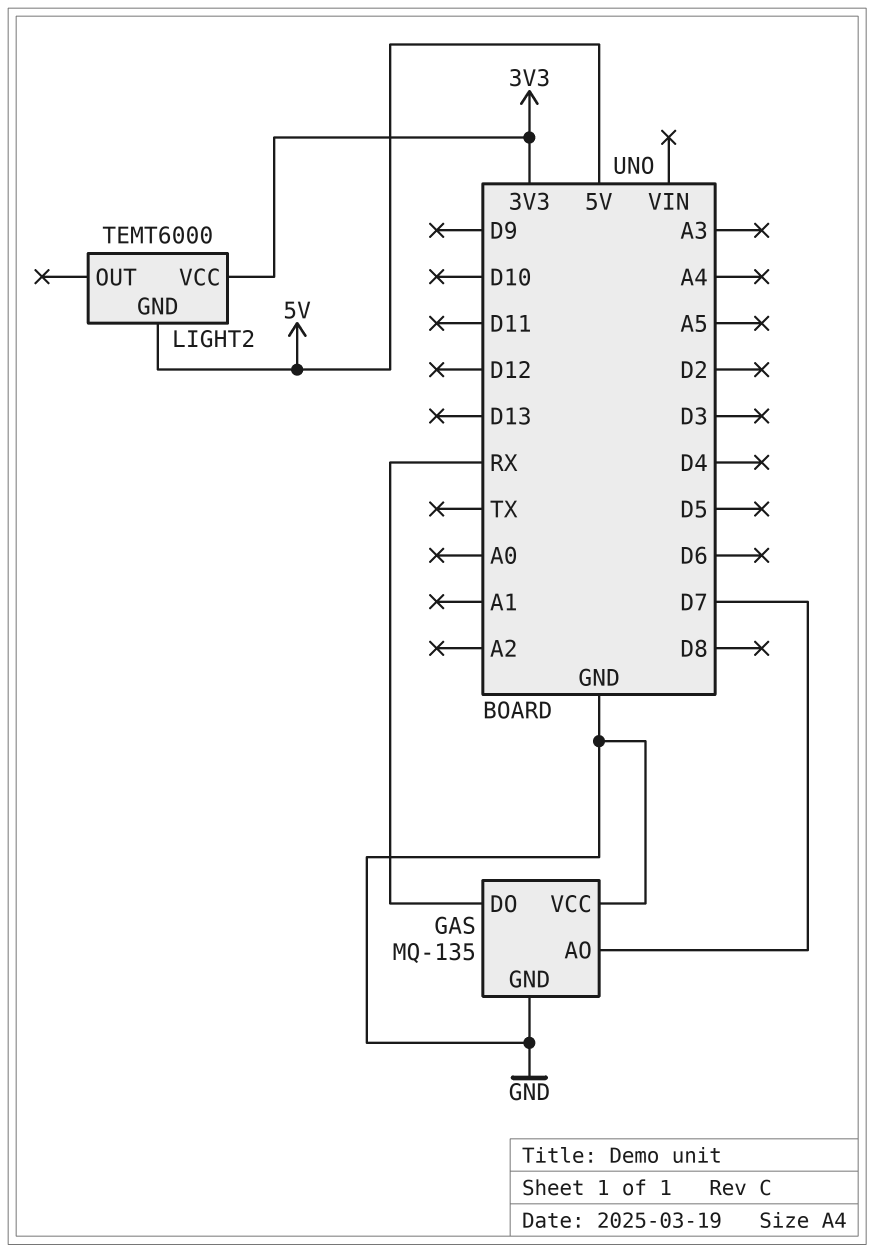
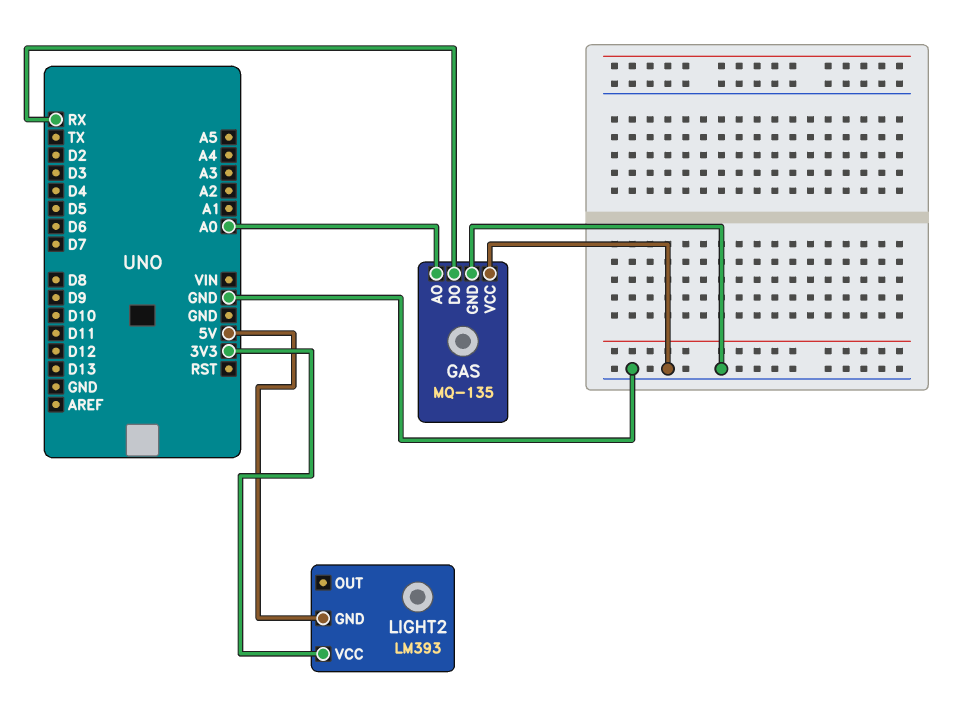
GAS pin AO: D7 -> A0
LIGHT2: TEMT6000 -> LM393

